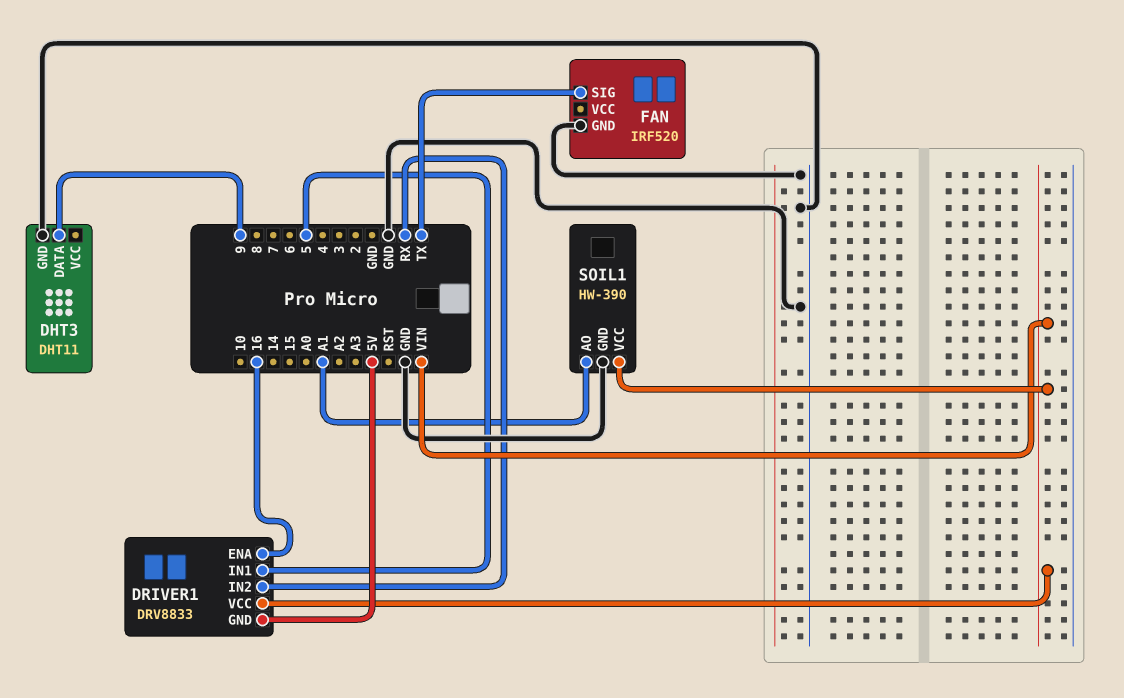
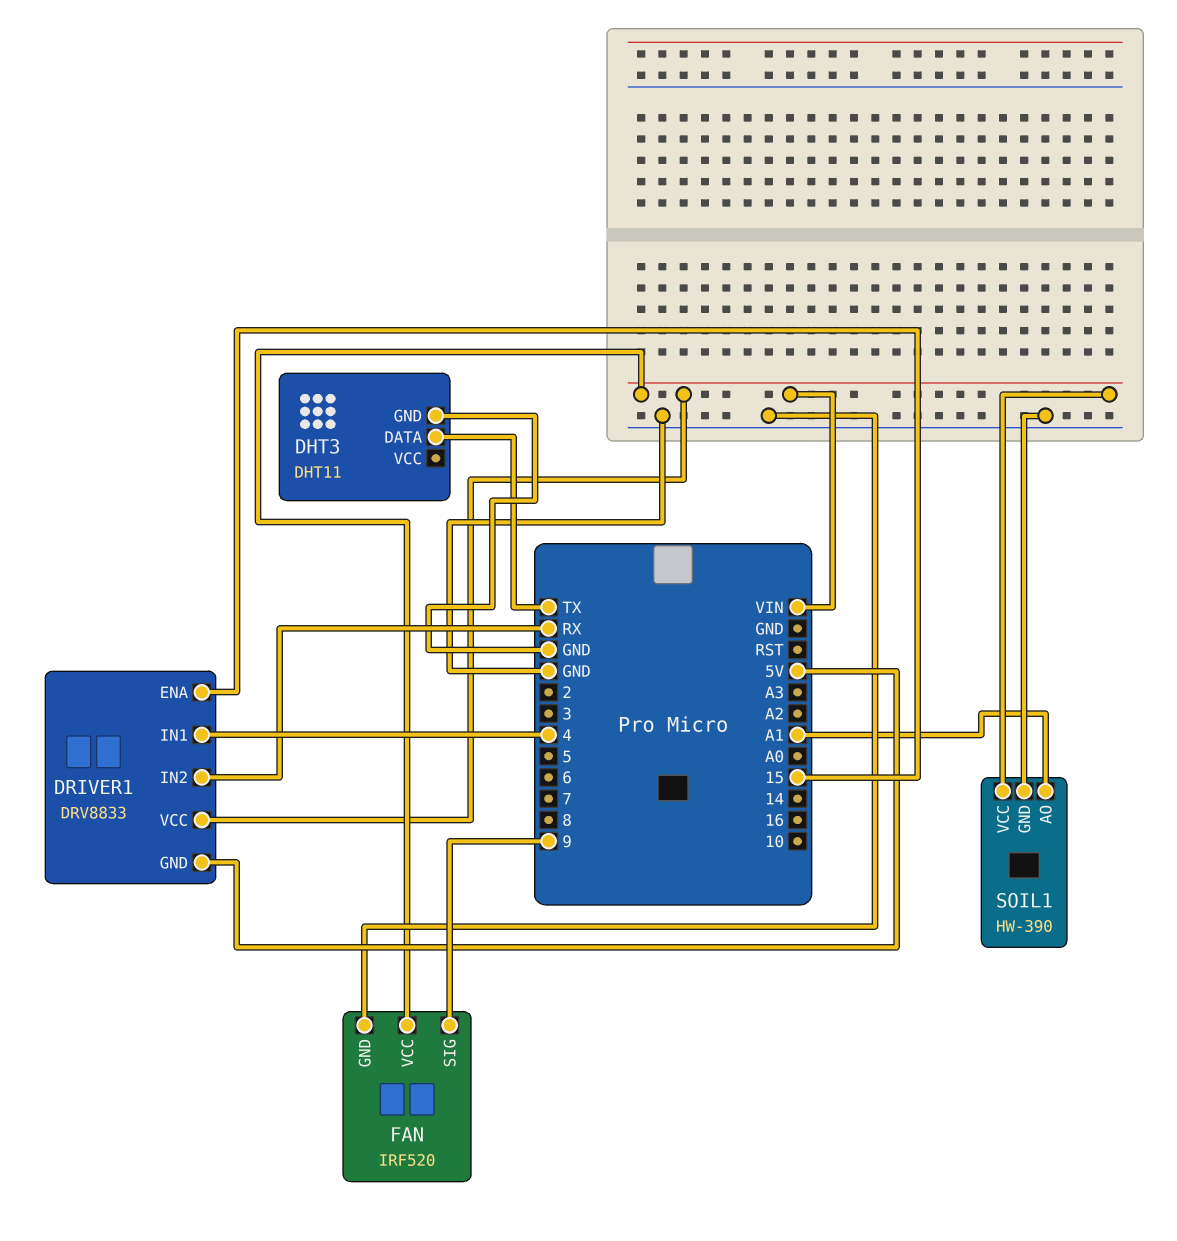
DHT3 pin DATA: 9 -> TX
DRIVER1 pin ENA: 16 -> 15
DRIVER1 pin IN1: 5 -> 4
FAN pin SIG: TX -> 9
FAN pin VCC: none -> VIN

